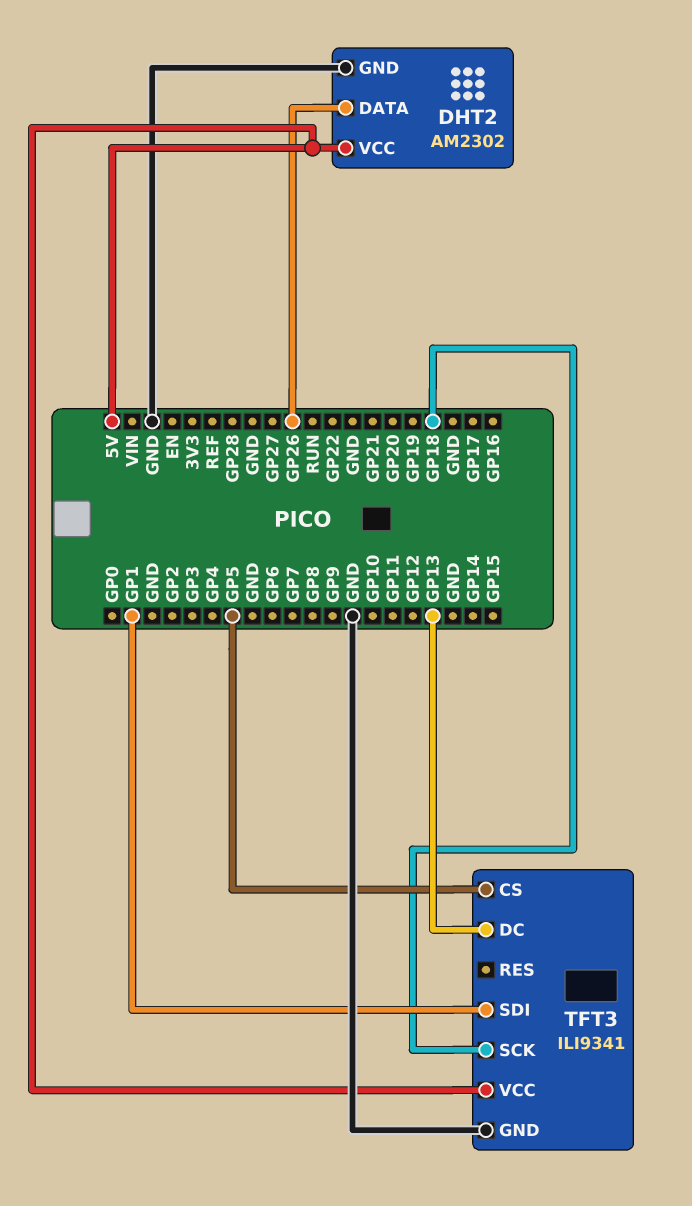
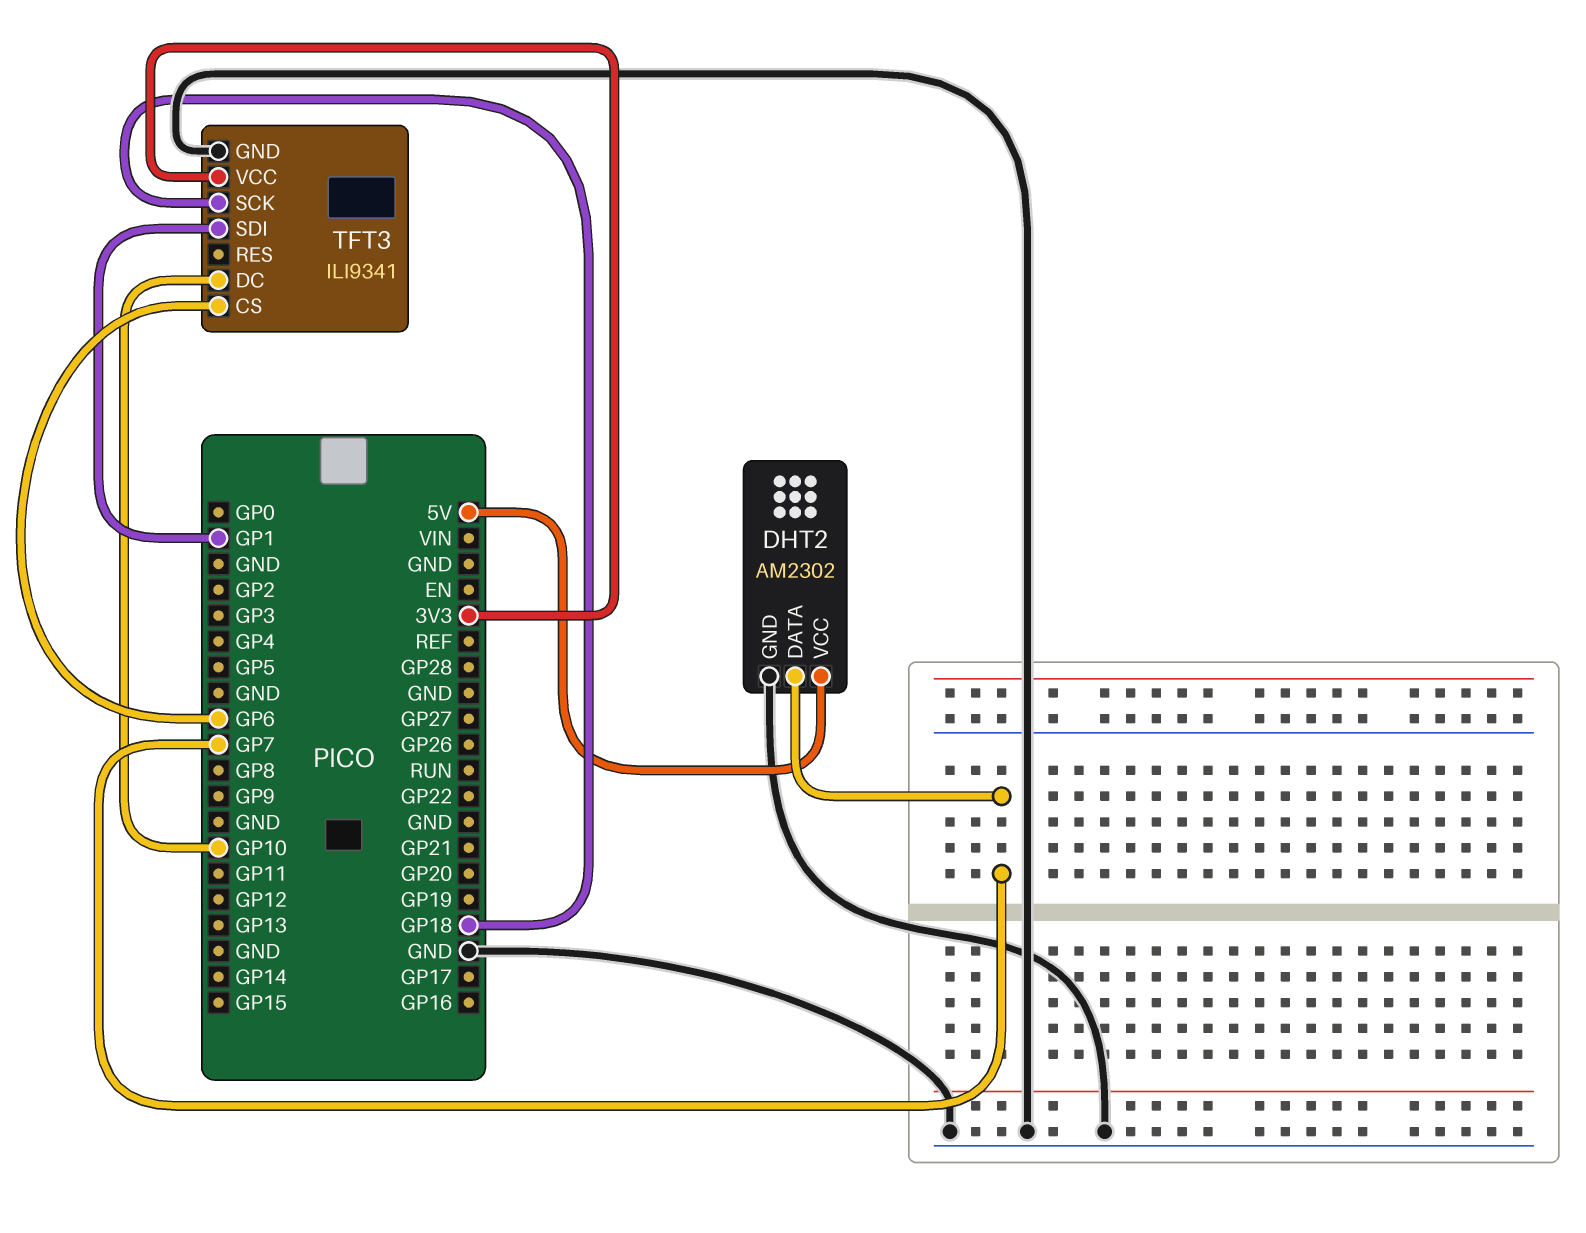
DHT2 pin DATA: GP26 -> GP7
TFT3 pin CS: GP5 -> GP6
TFT3 pin DC: GP13 -> GP10
TFT3 pin VCC: 5V -> 3V3

